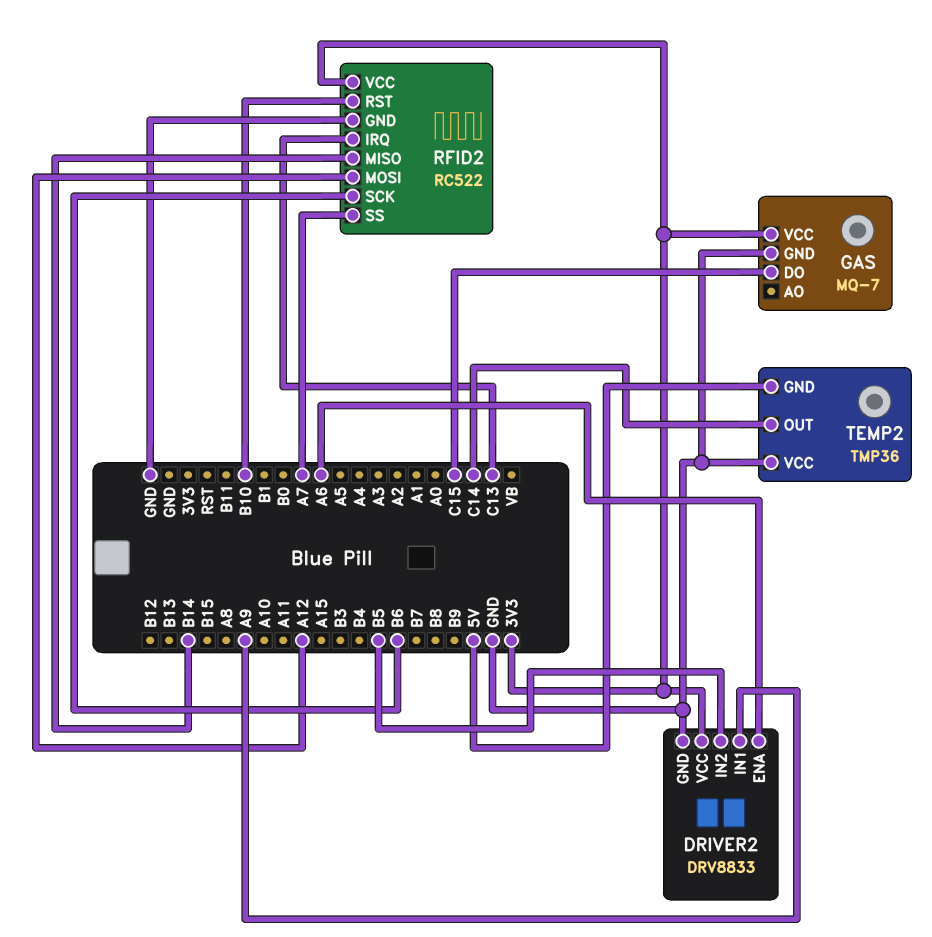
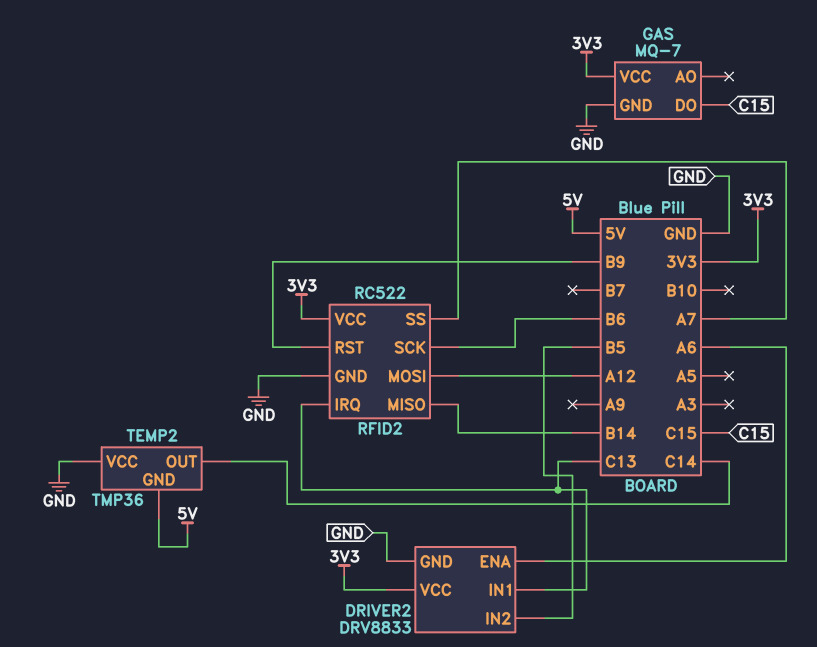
DRIVER2 pin IN1: A9 -> C13
RFID2 pin RST: B10 -> B9

